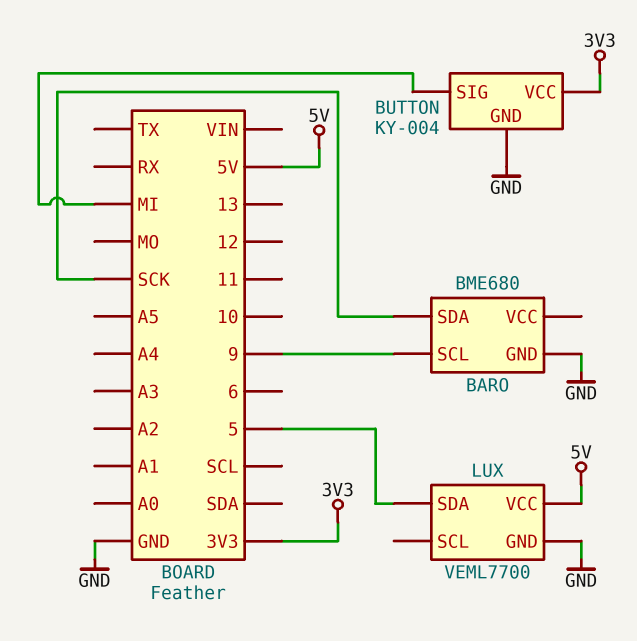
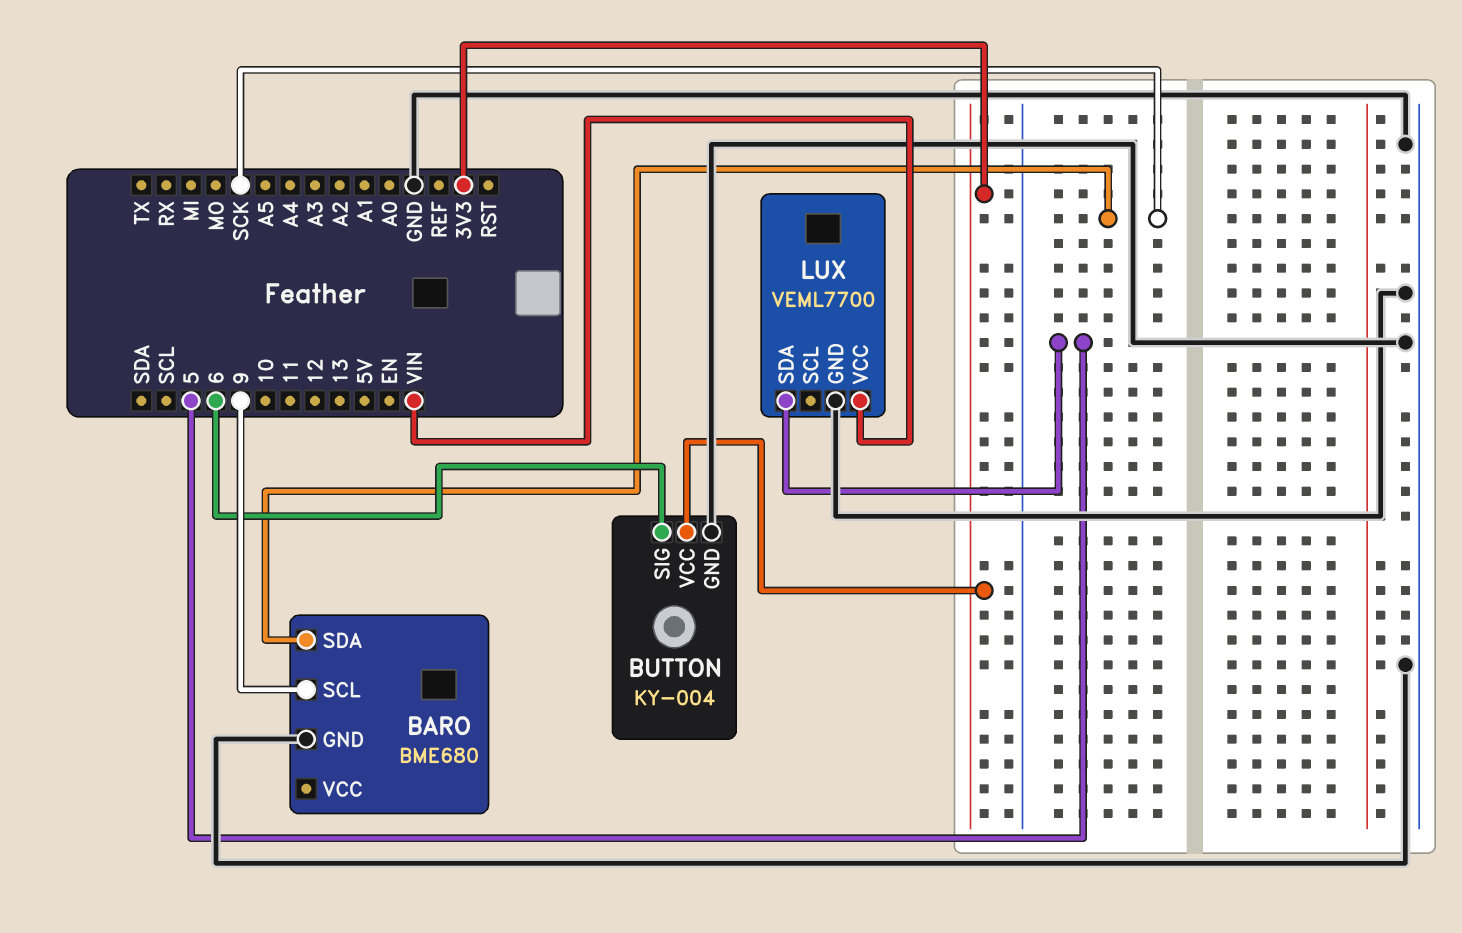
BUTTON pin SIG: MI -> 6
LUX pin VCC: 5V -> VIN

